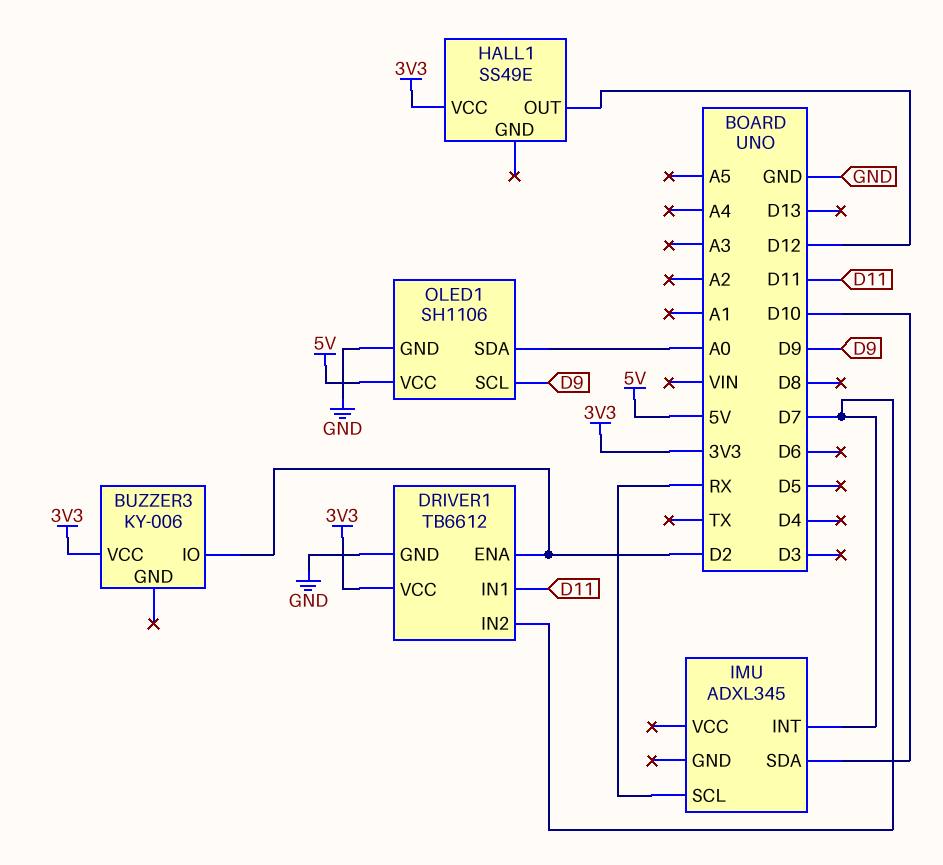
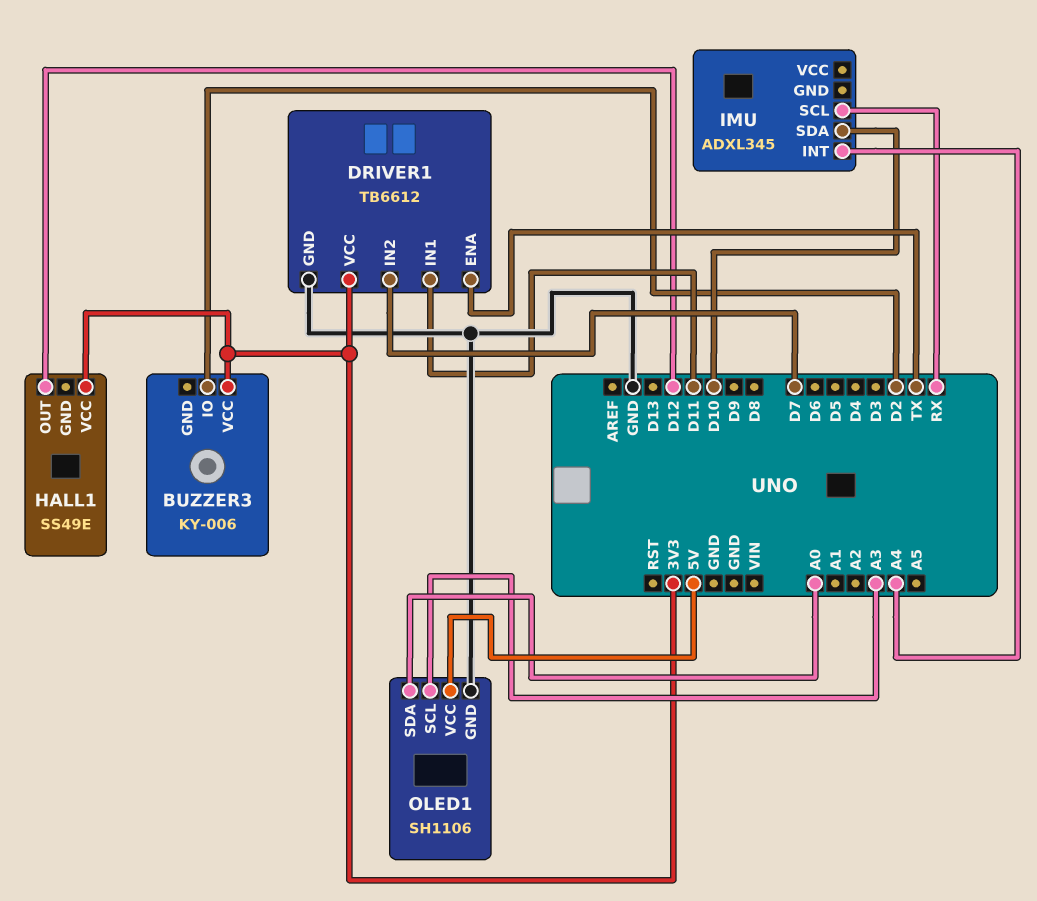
DRIVER1 pin ENA: D2 -> TX
IMU pin INT: D7 -> A4
OLED1 pin SCL: D9 -> A3

